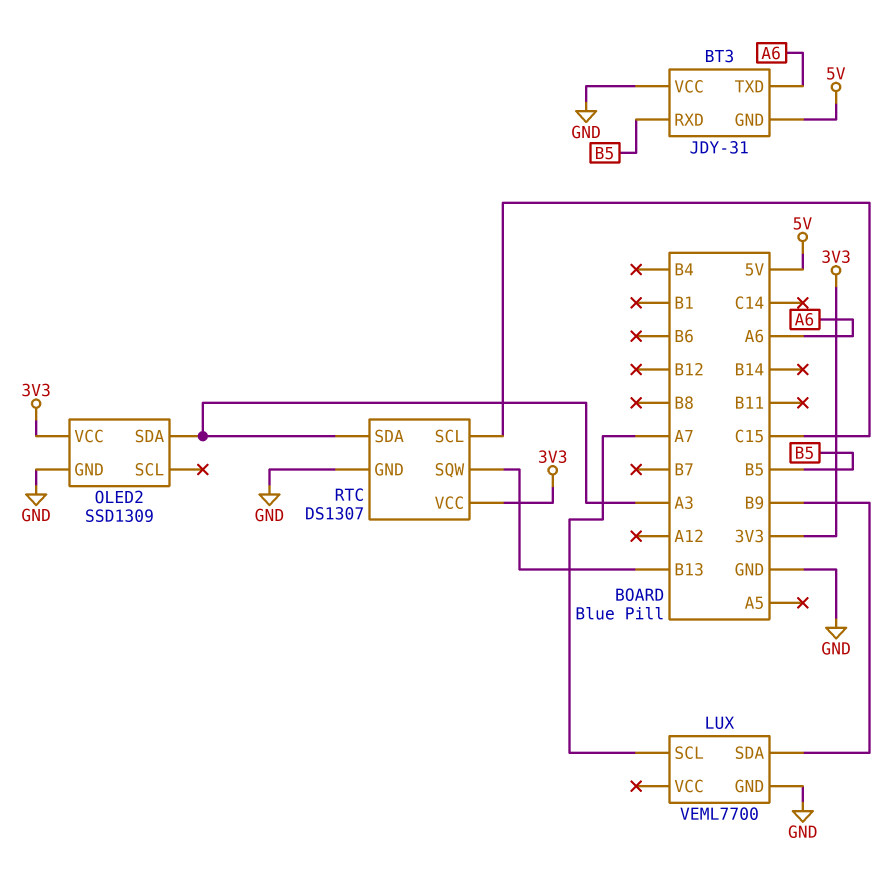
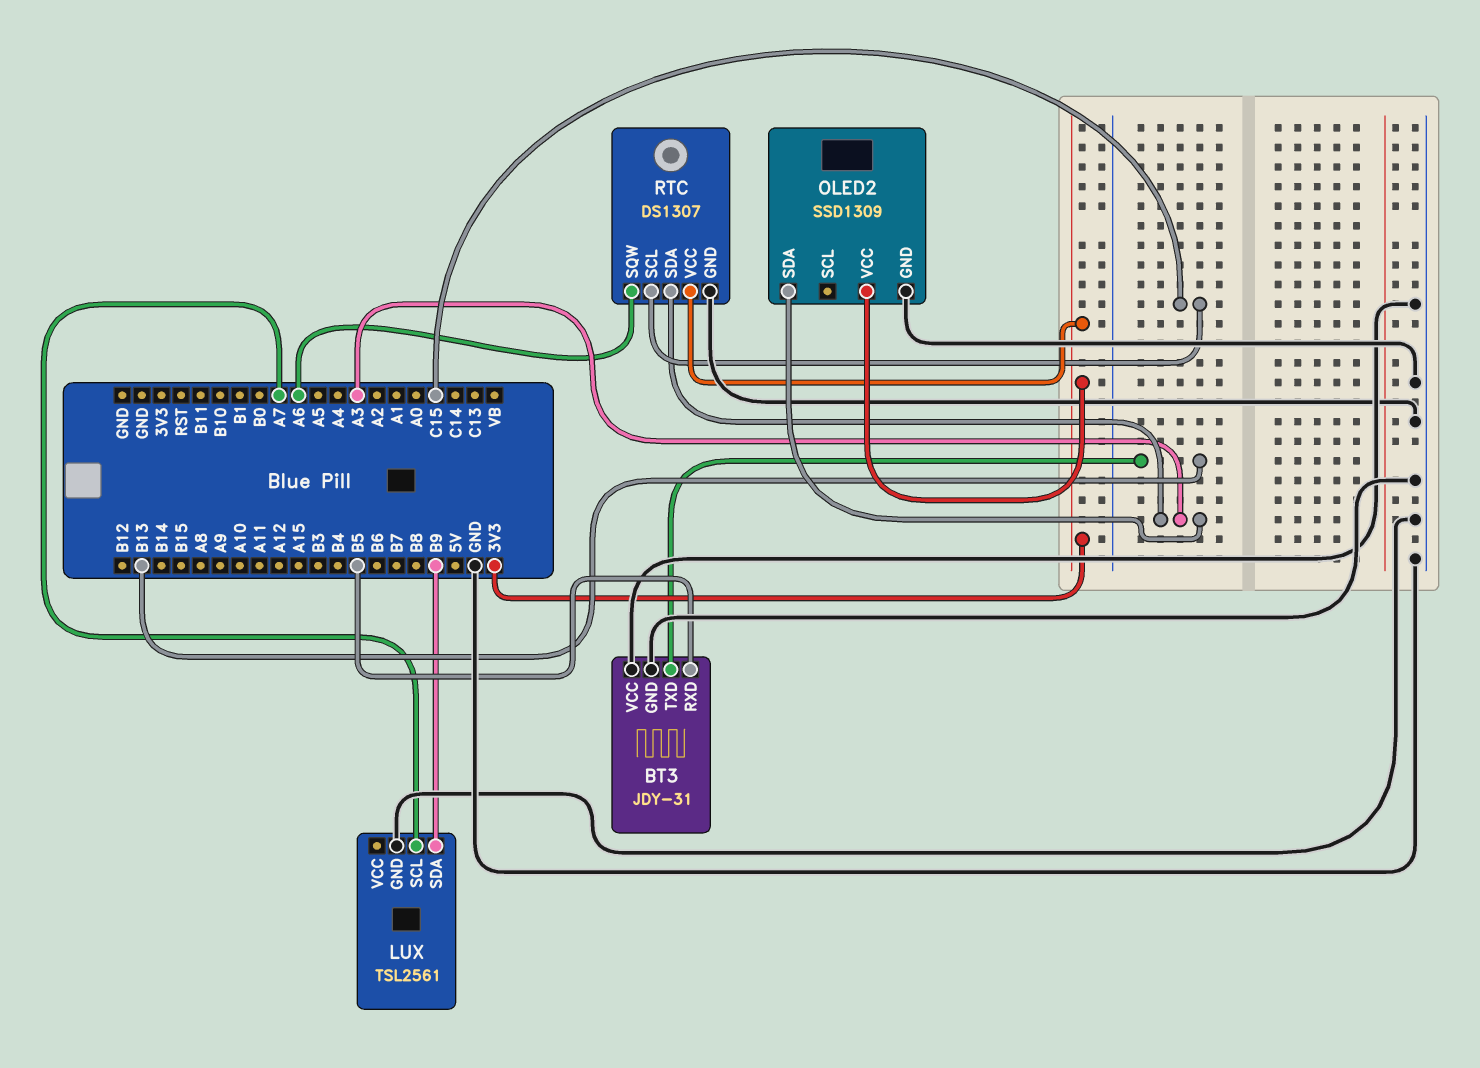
BT3 pin GND: 5V -> GND
BT3 pin TXD: A6 -> B13
LUX: VEML7700 -> TSL2561
RTC pin SQW: B13 -> A6

